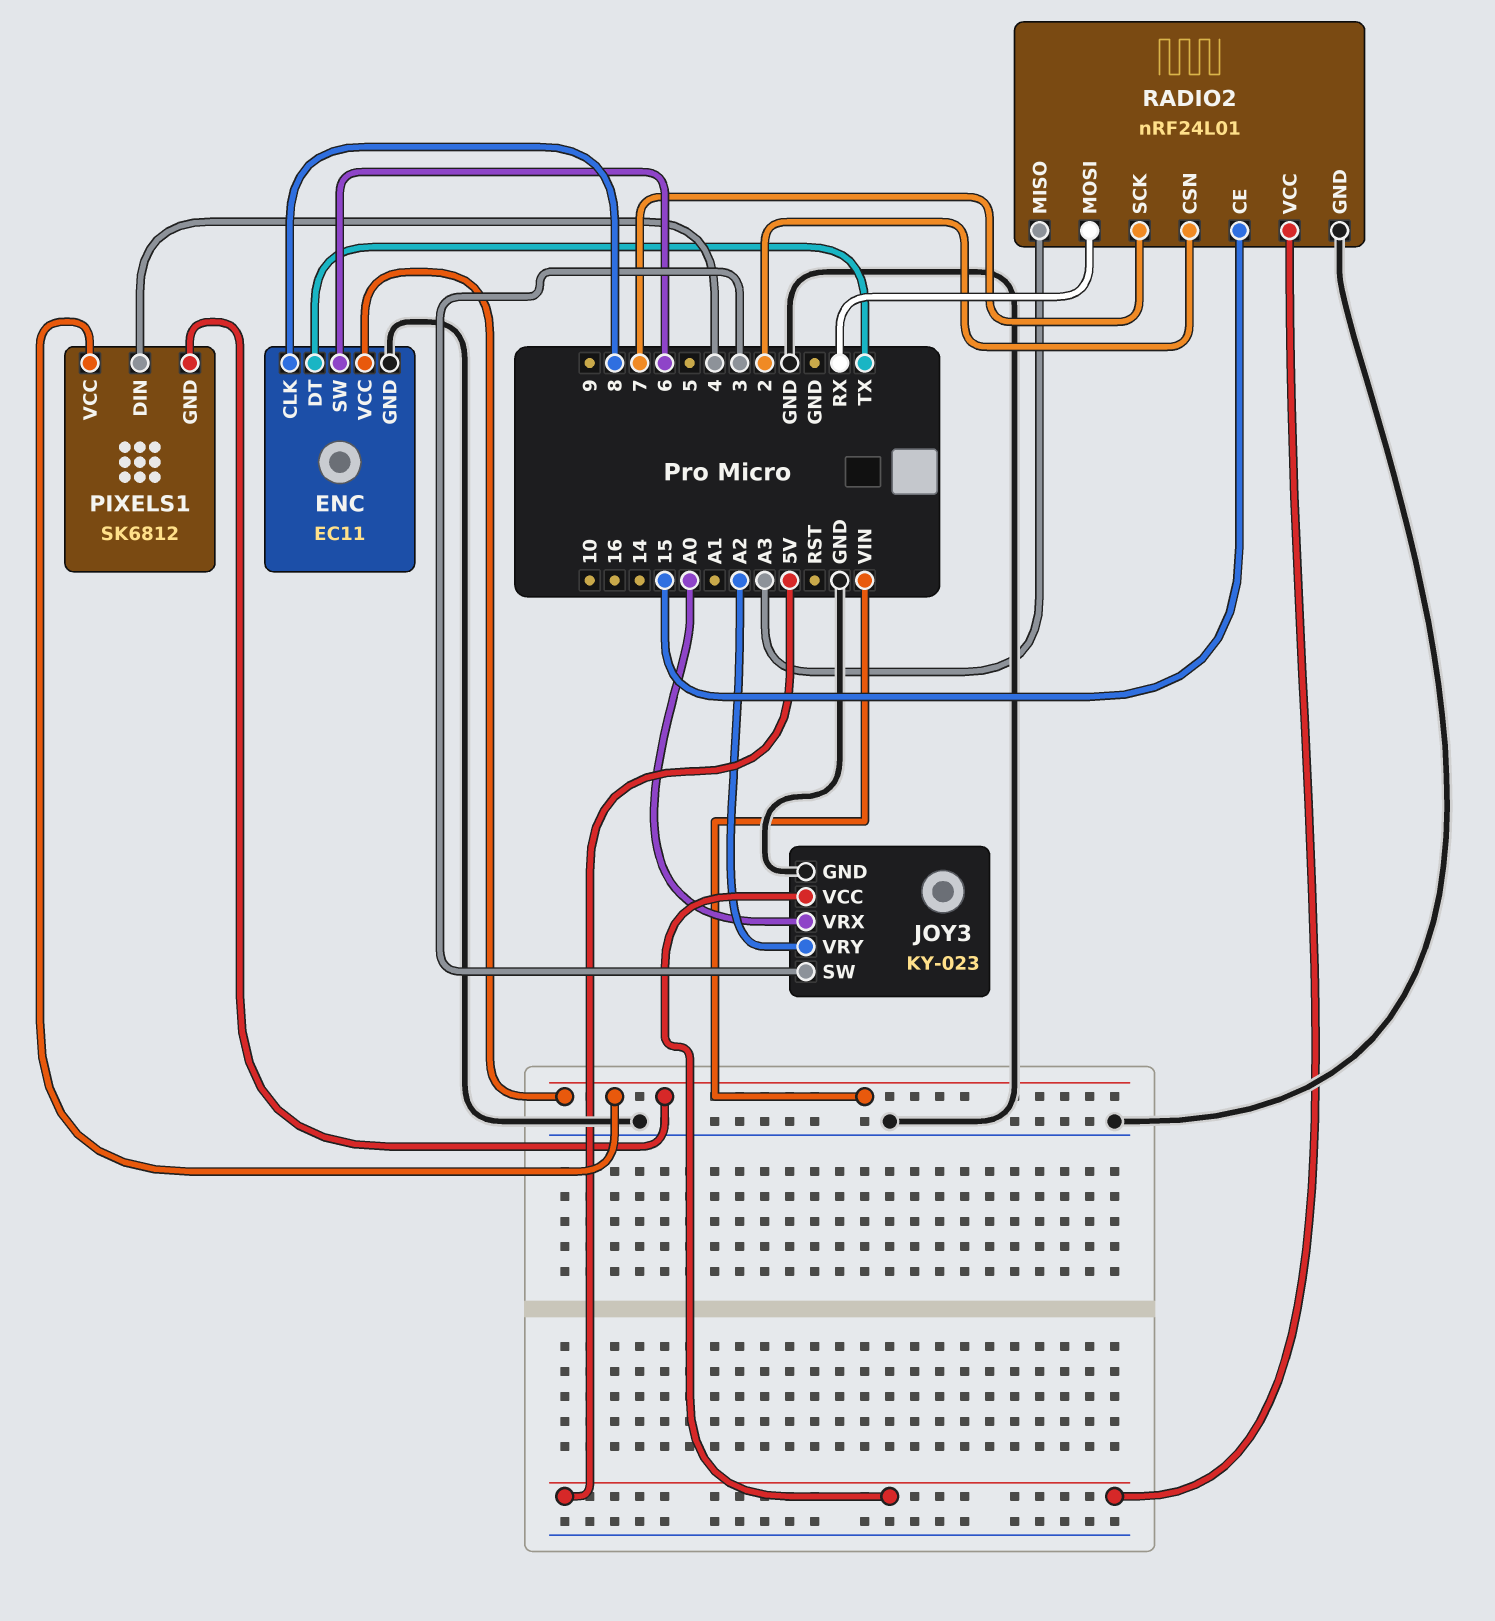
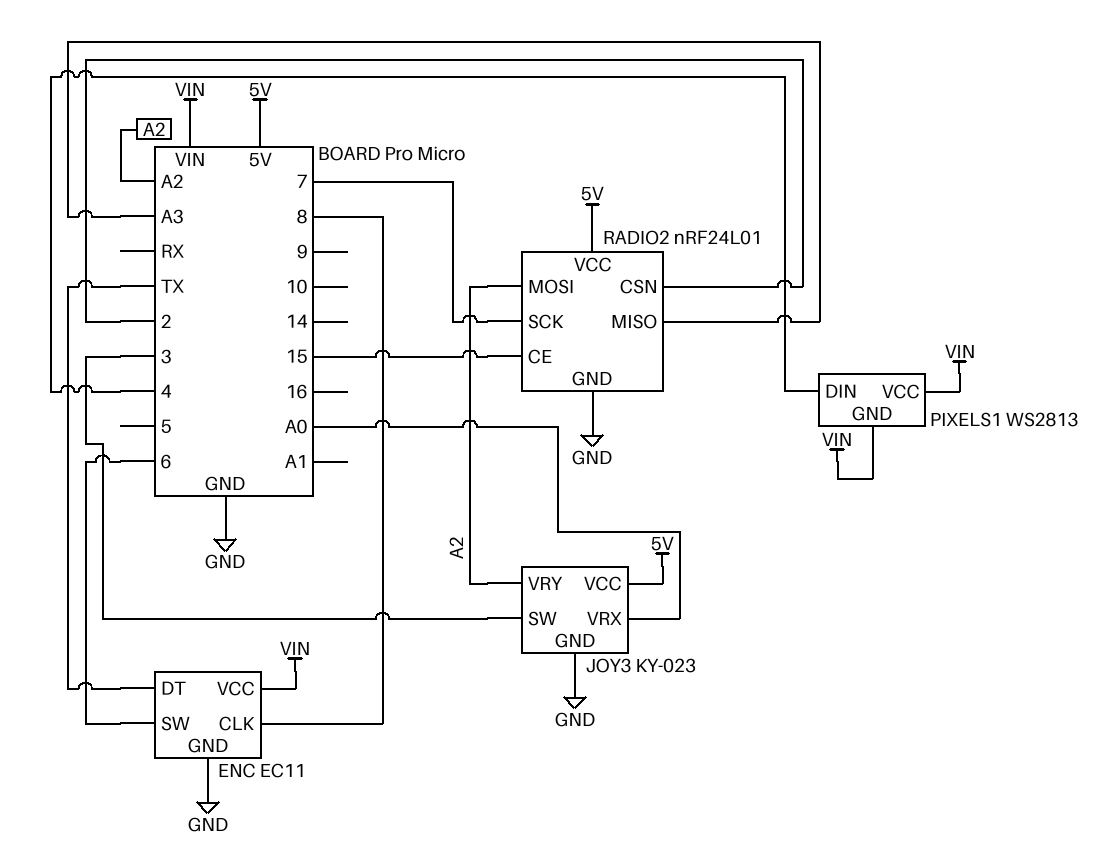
PIXELS1: SK6812 -> WS2813
RADIO2 pin MOSI: RX -> A2

